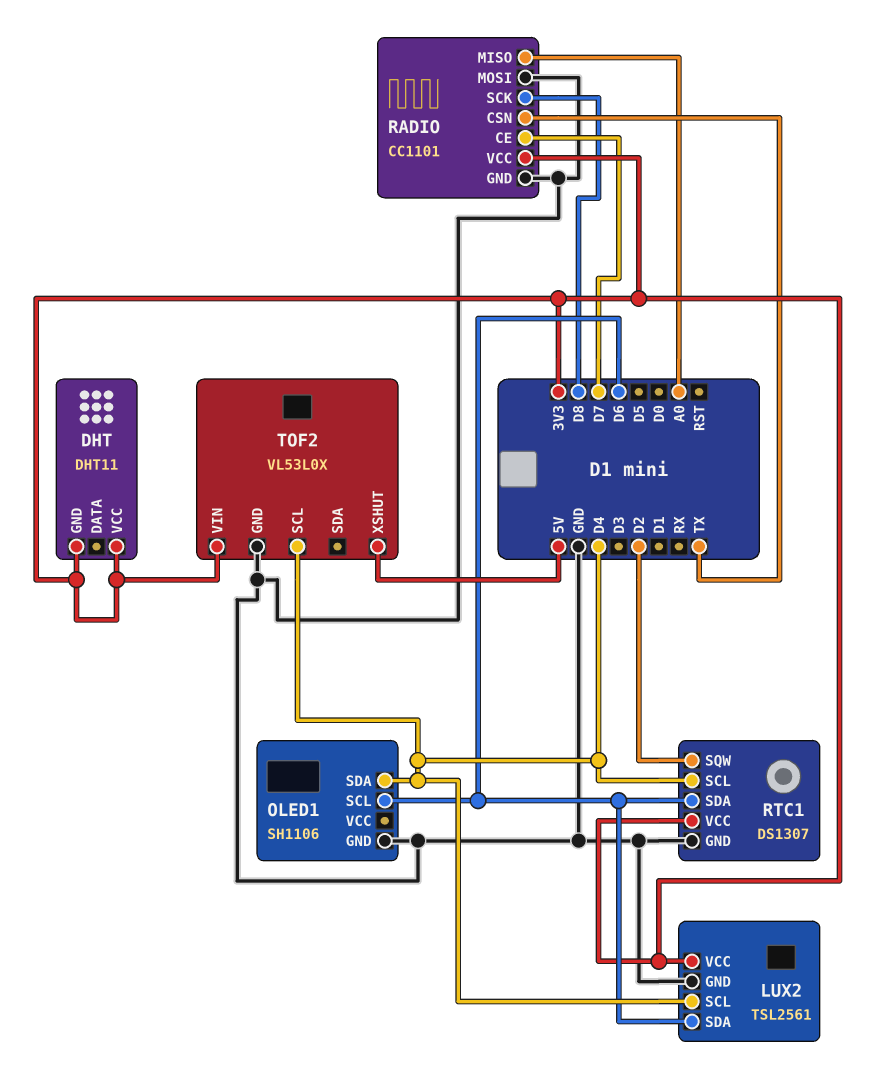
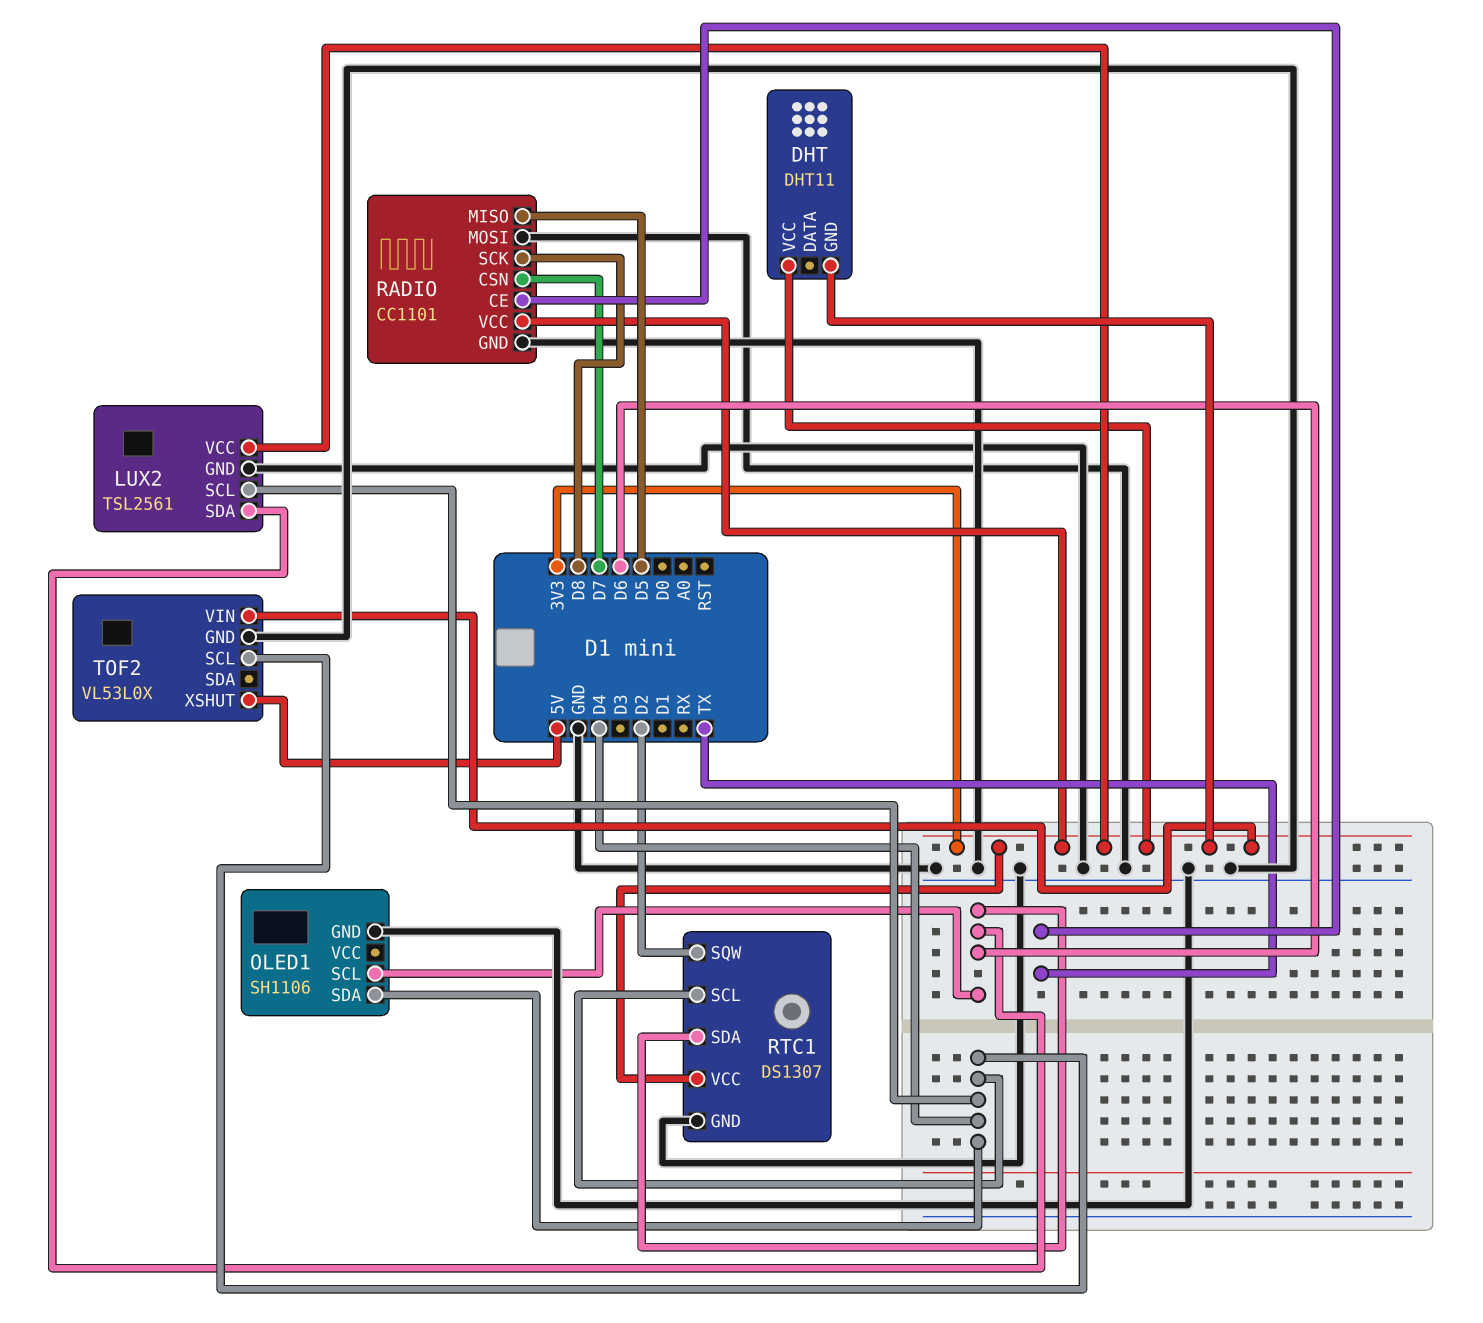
RADIO pin CE: D7 -> TX
RADIO pin CSN: TX -> D7
RADIO pin MISO: A0 -> D5

